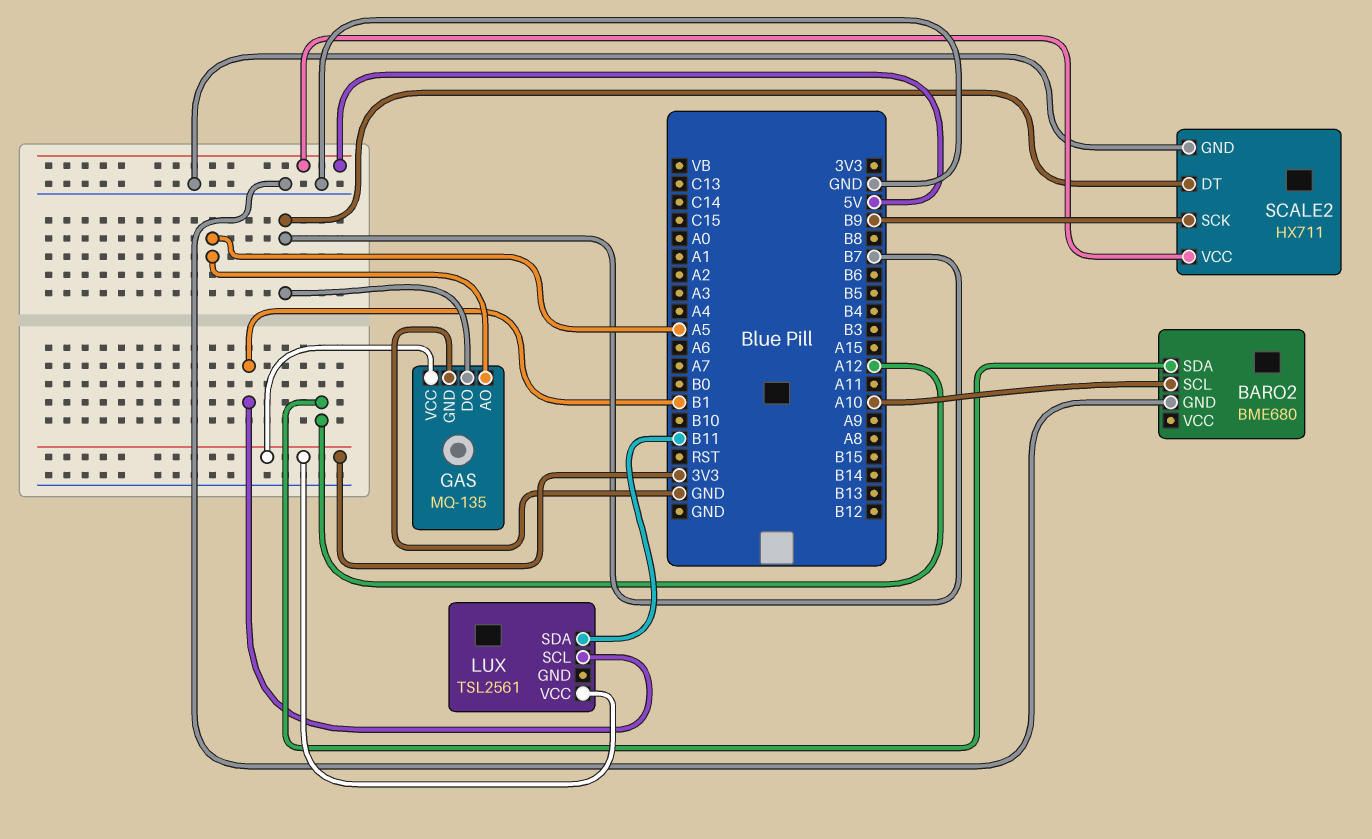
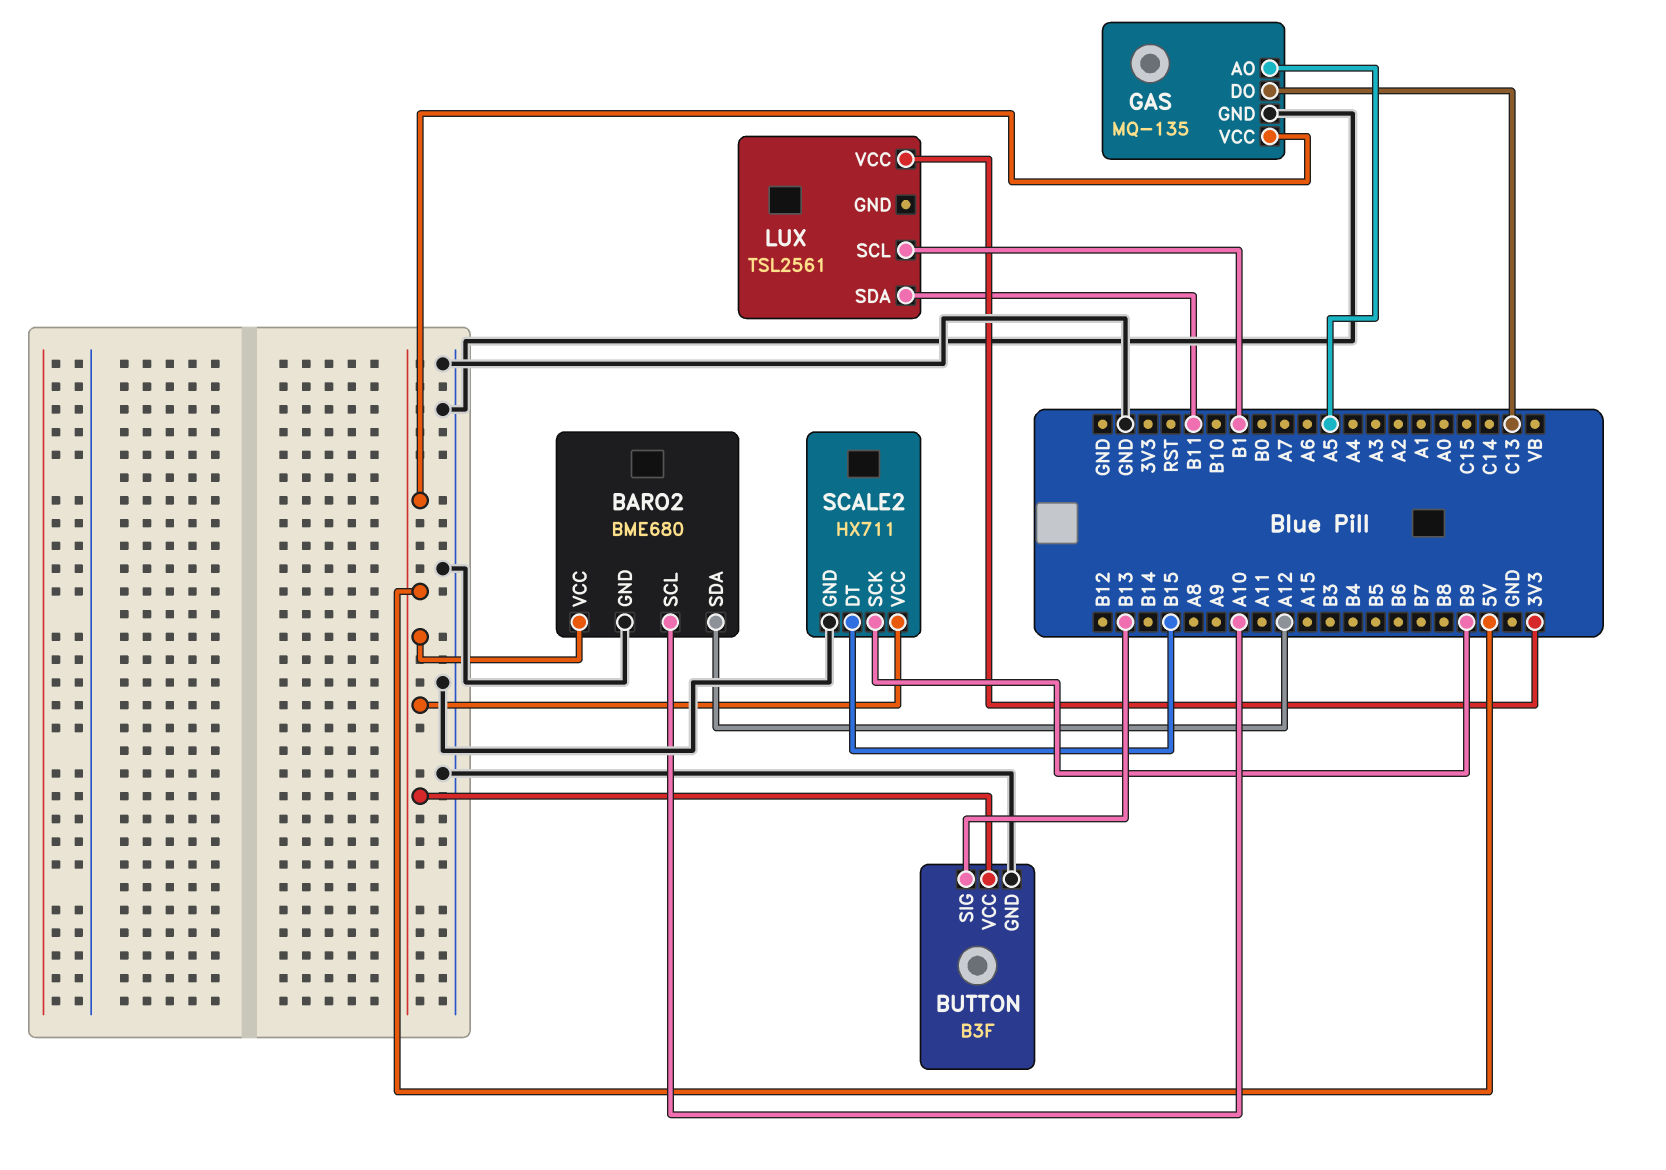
BARO2 pin VCC: none -> 5V
BUTTON: none -> B3F
BUTTON pin GND: none -> GND
BUTTON pin SIG: none -> B13
BUTTON pin VCC: none -> 5V
GAS pin DO: B7 -> C13
GAS pin VCC: 3V3 -> 5V
SCALE2 pin DT: B7 -> B15

